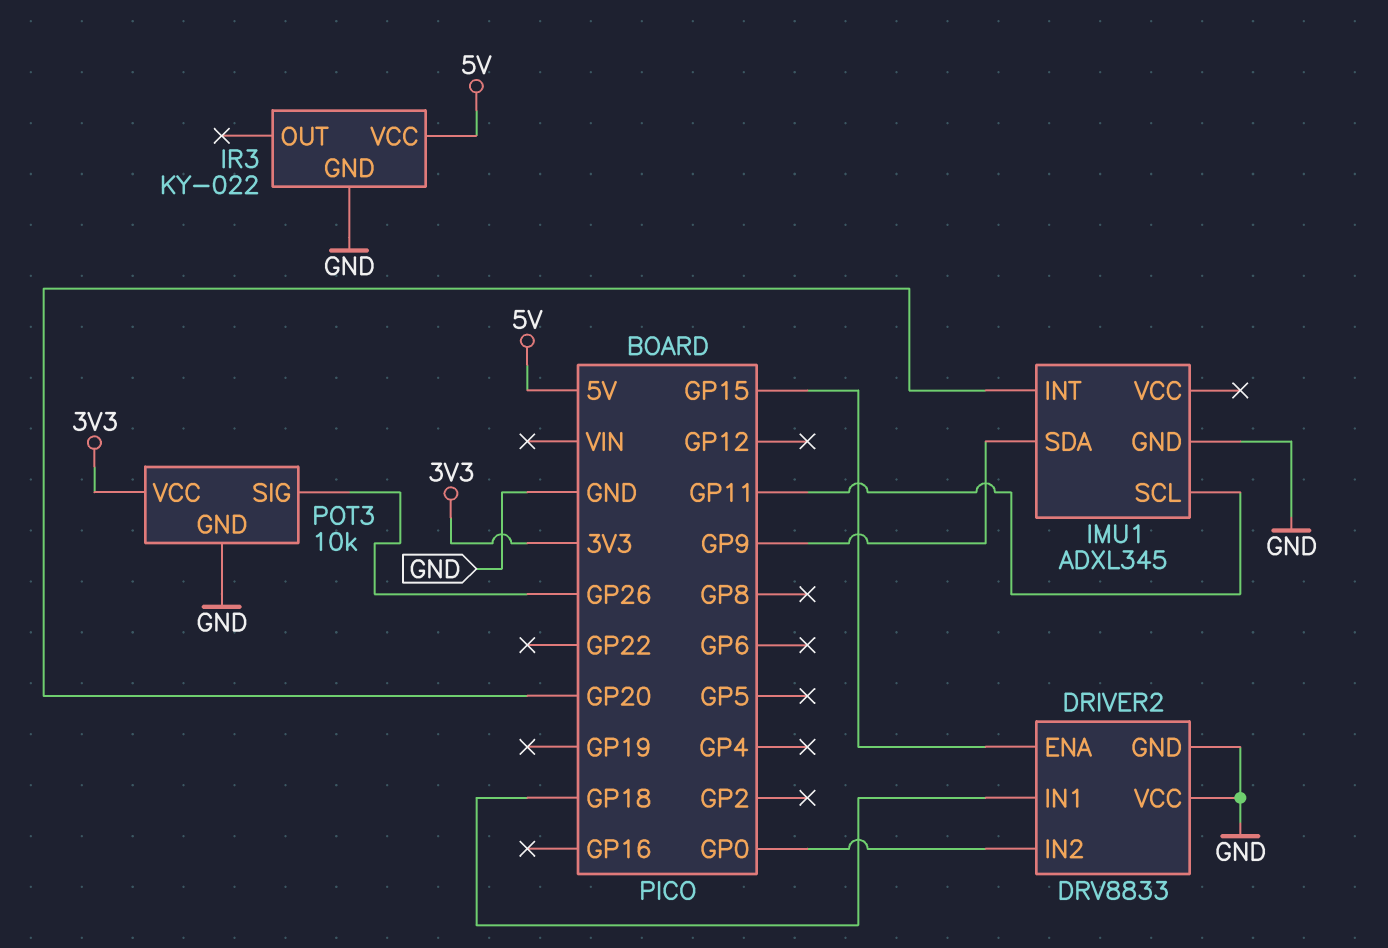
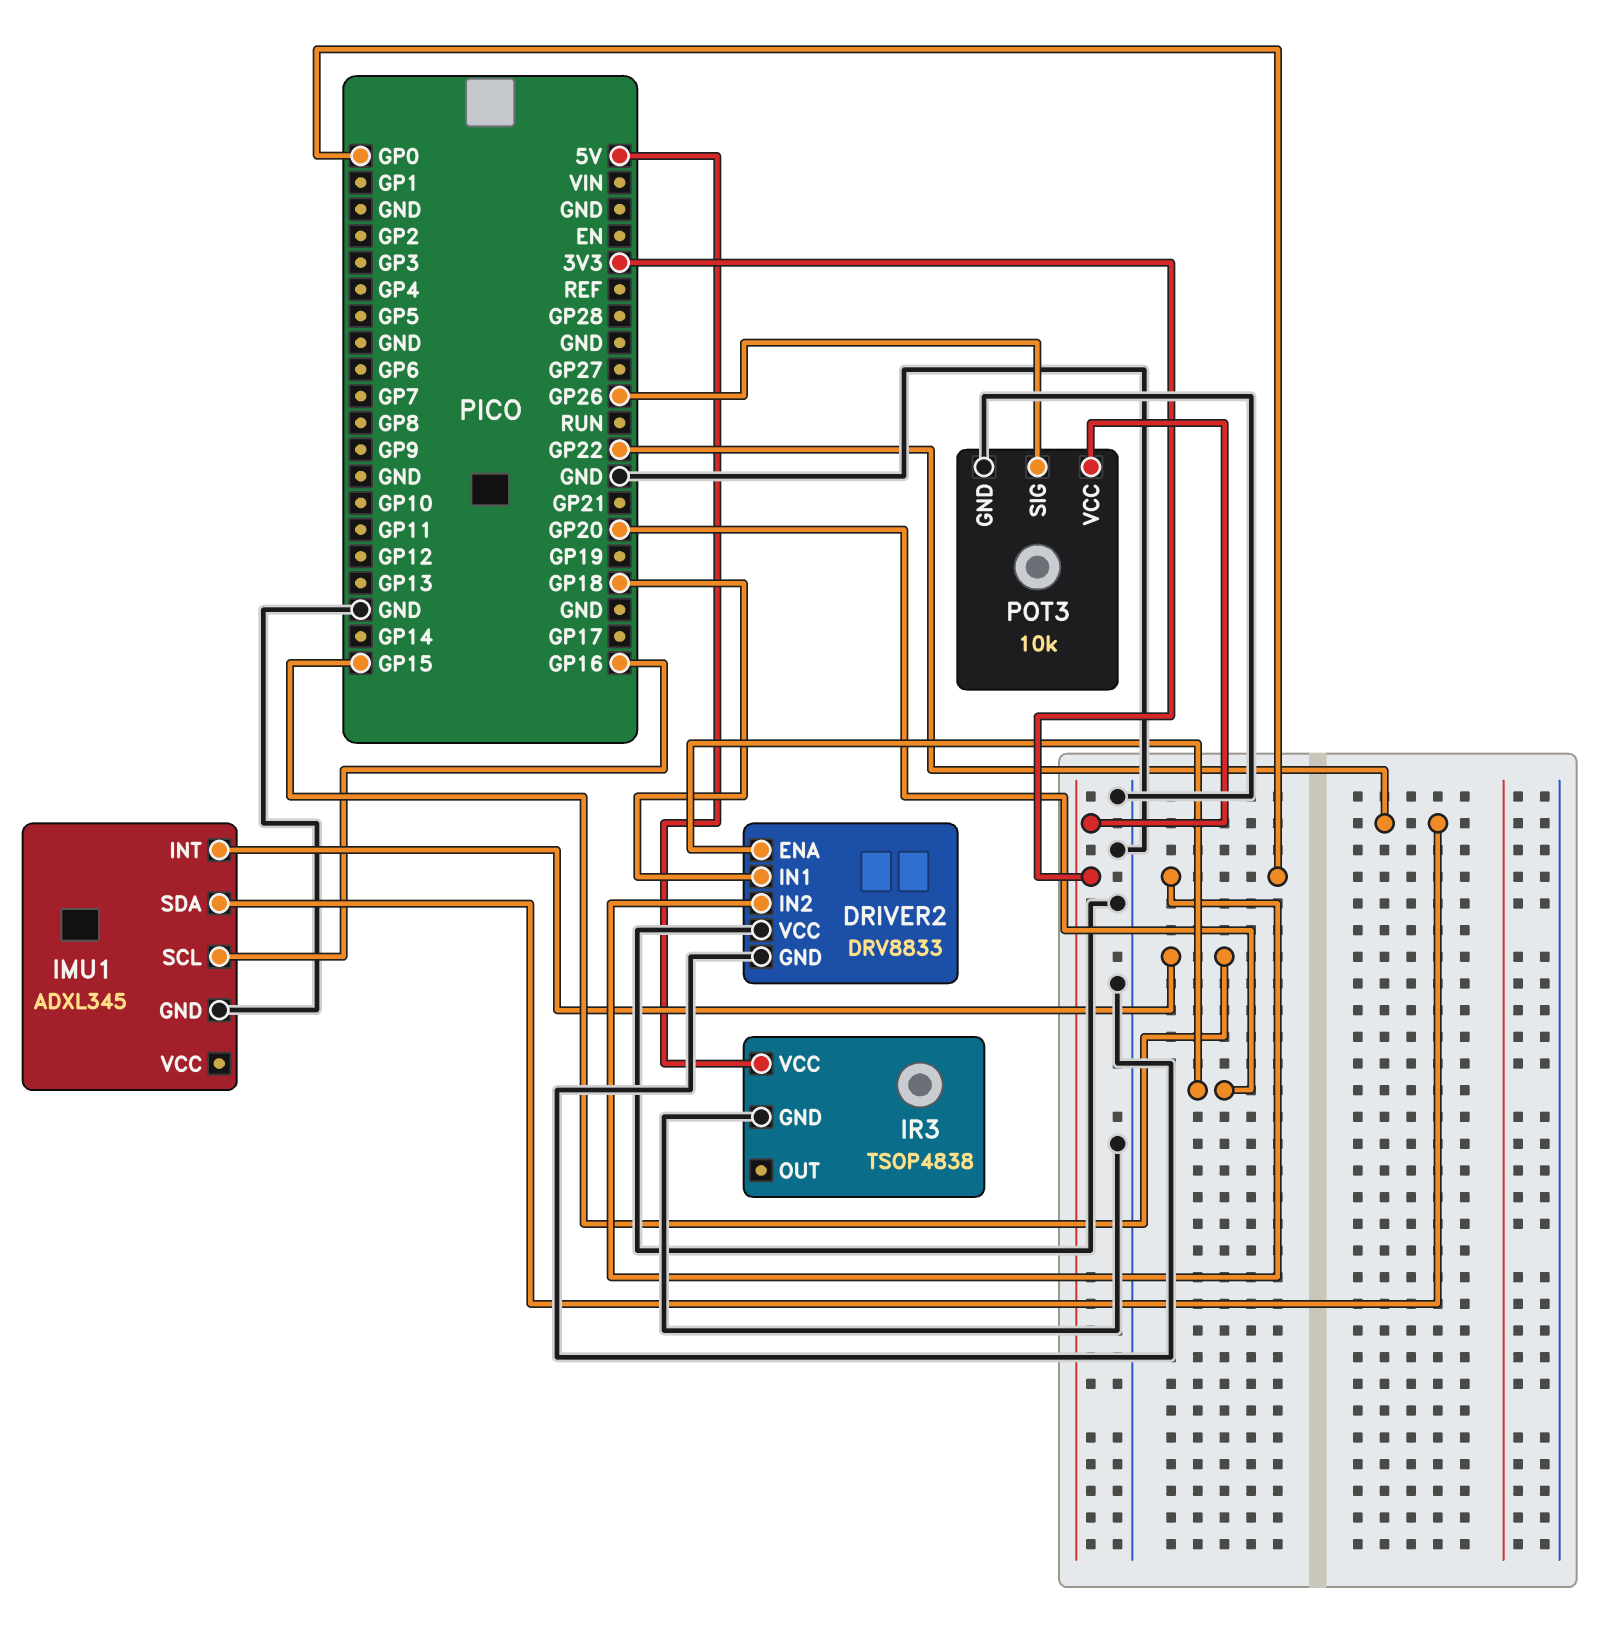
DRIVER2 pin ENA: GP15 -> GP20
IMU1 pin INT: GP20 -> GP15
IMU1 pin SCL: GP11 -> GP16
IMU1 pin SDA: GP9 -> GP22
IR3: KY-022 -> TSOP4838

